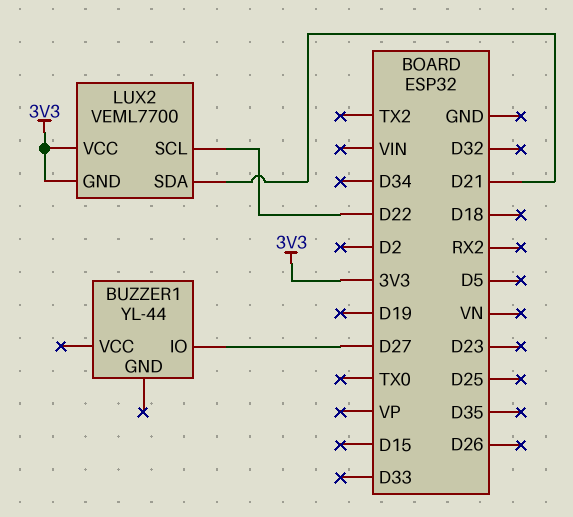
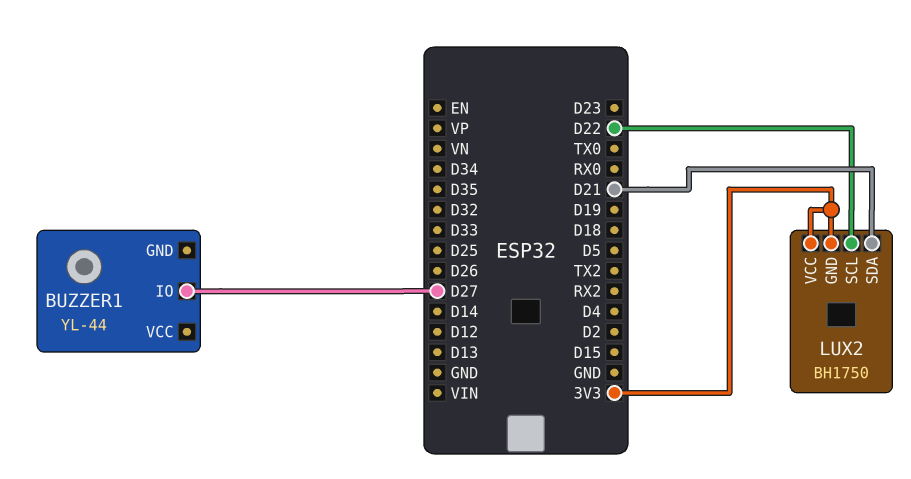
LUX2: VEML7700 -> BH1750

